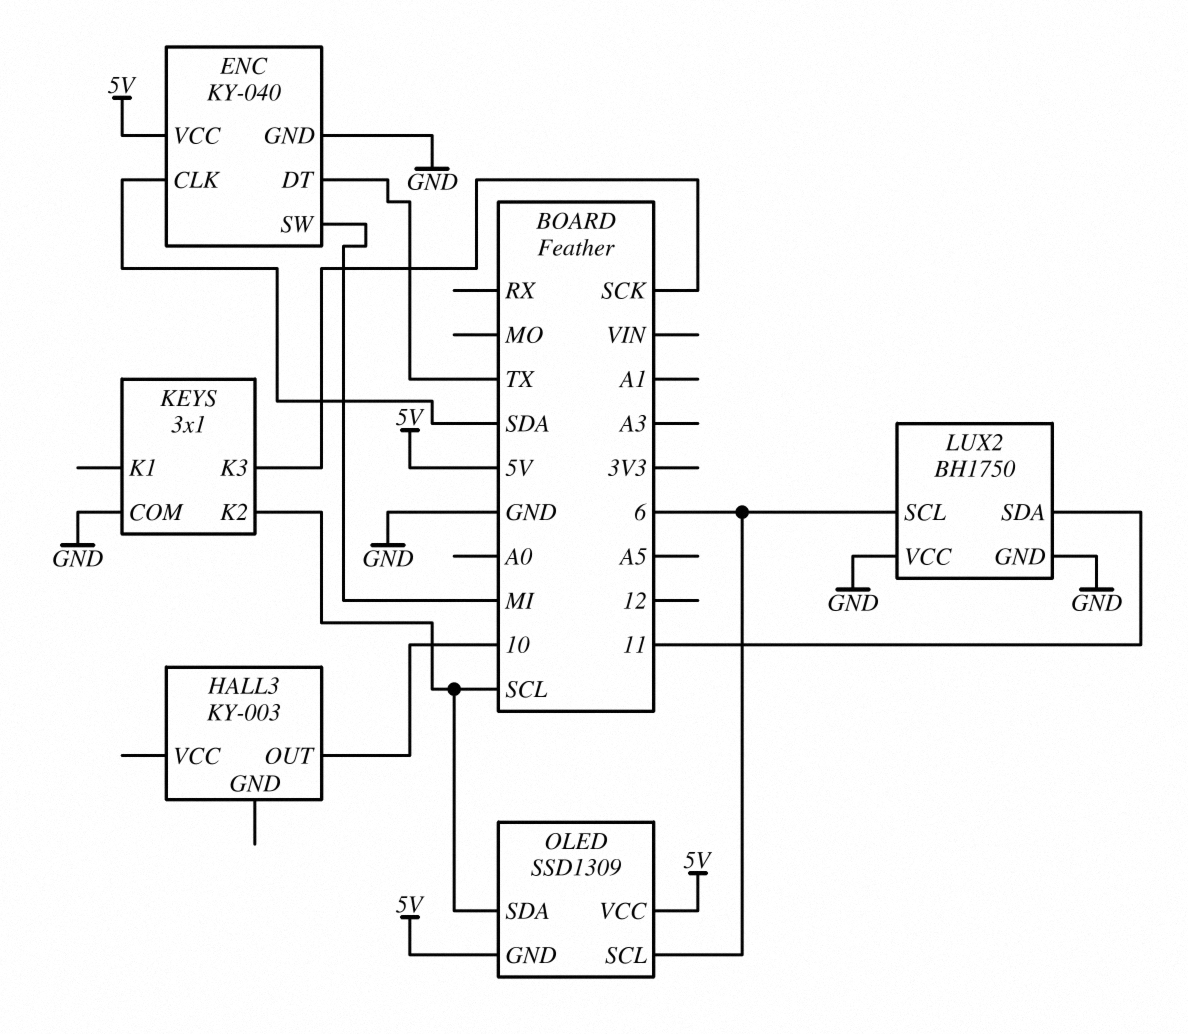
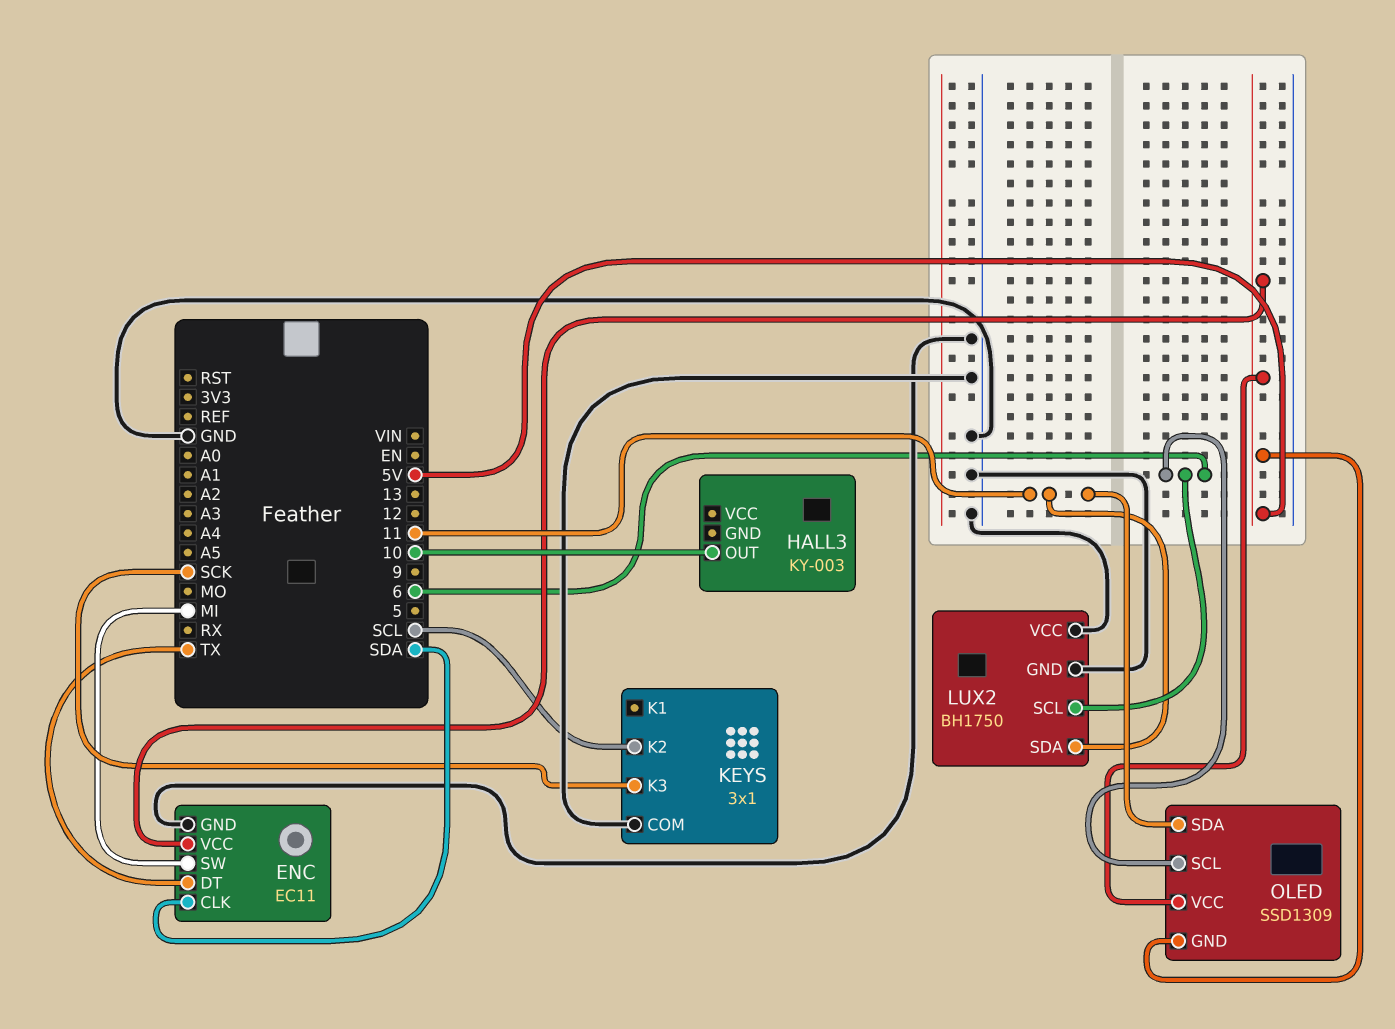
ENC: KY-040 -> EC11
OLED pin SDA: SCL -> 11

